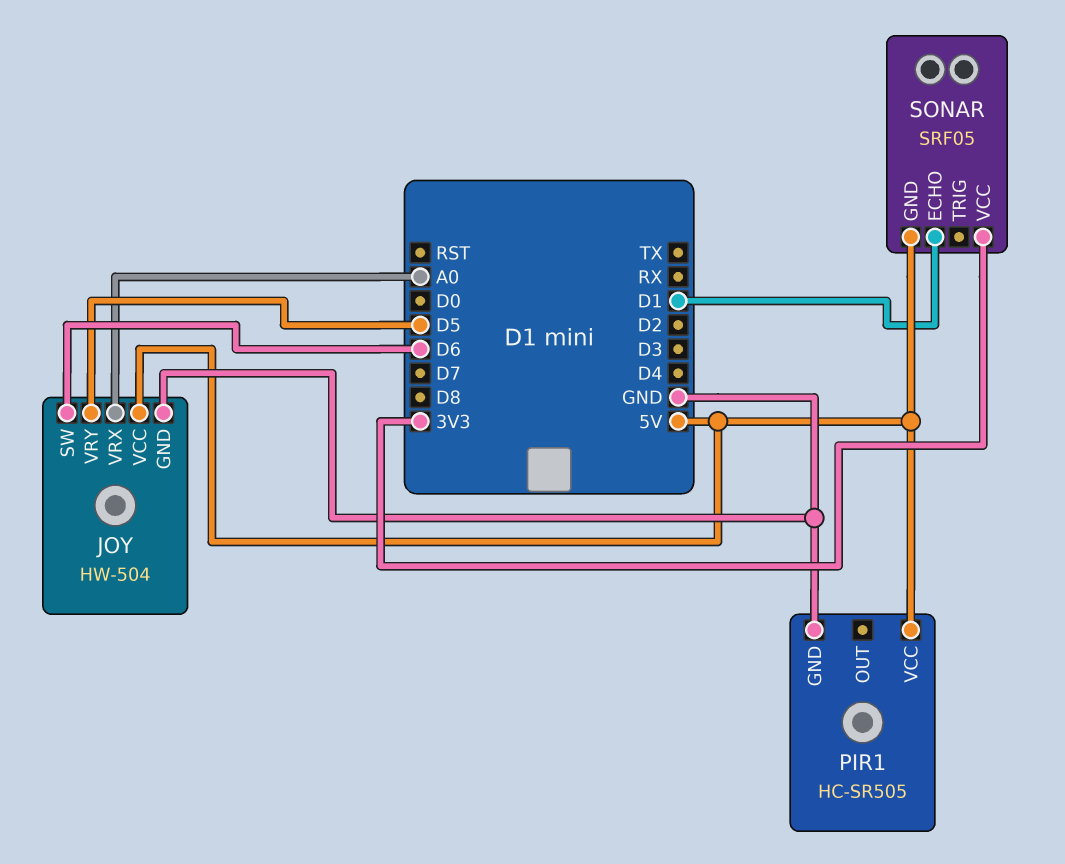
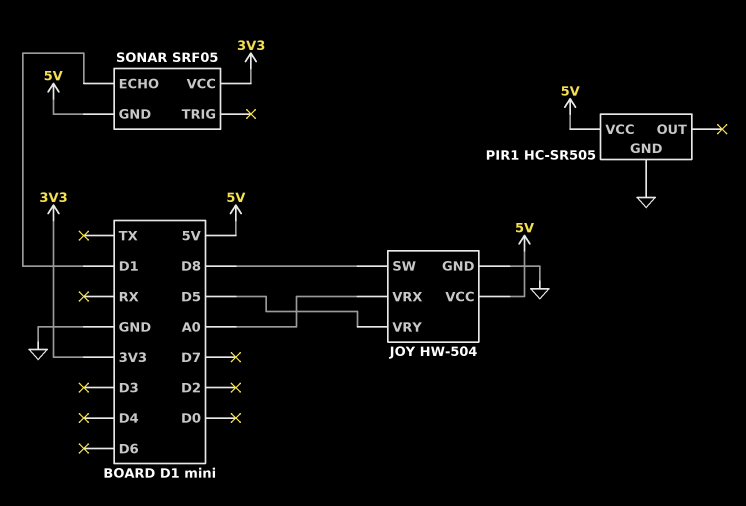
JOY pin SW: D6 -> D8

